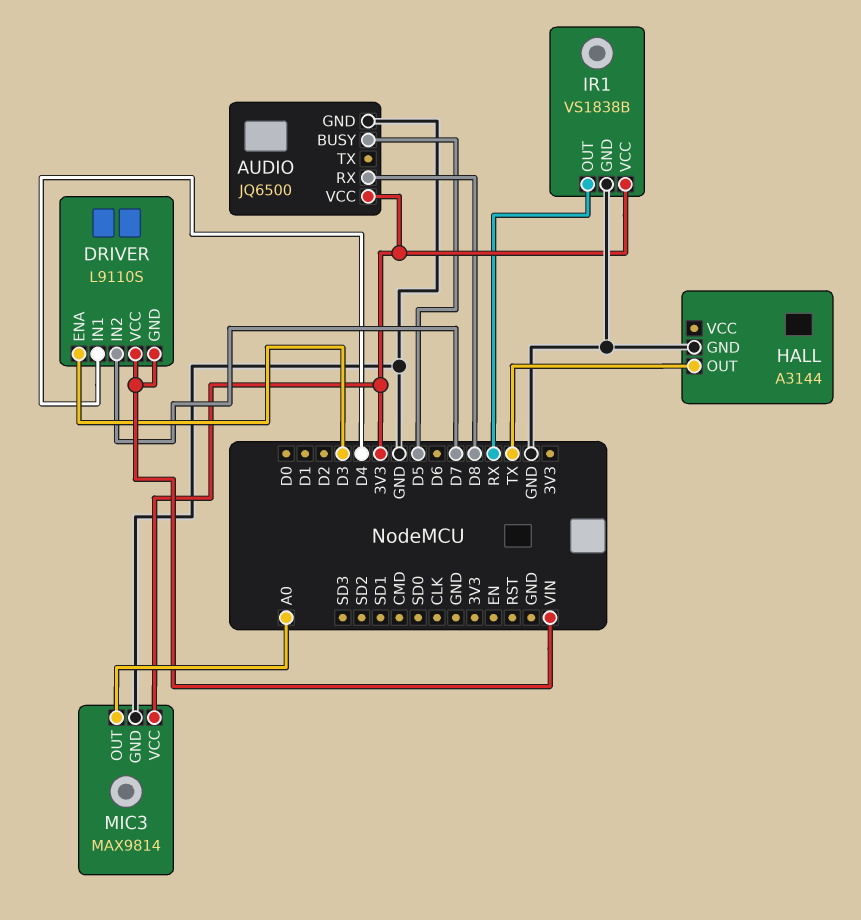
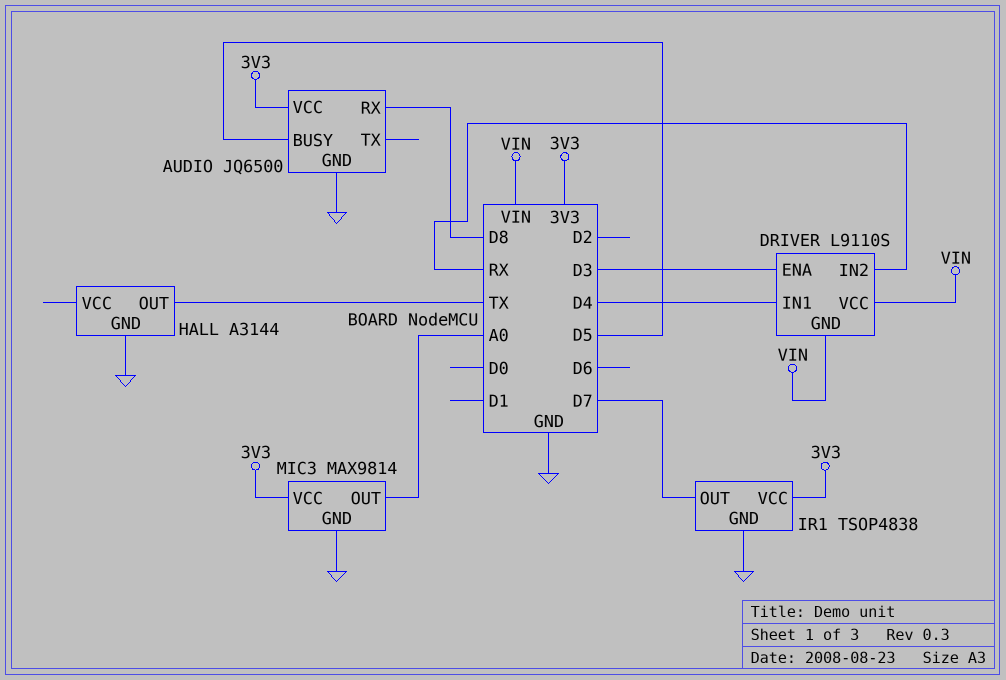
DRIVER pin IN2: D7 -> RX
IR1: VS1838B -> TSOP4838
IR1 pin OUT: RX -> D7

